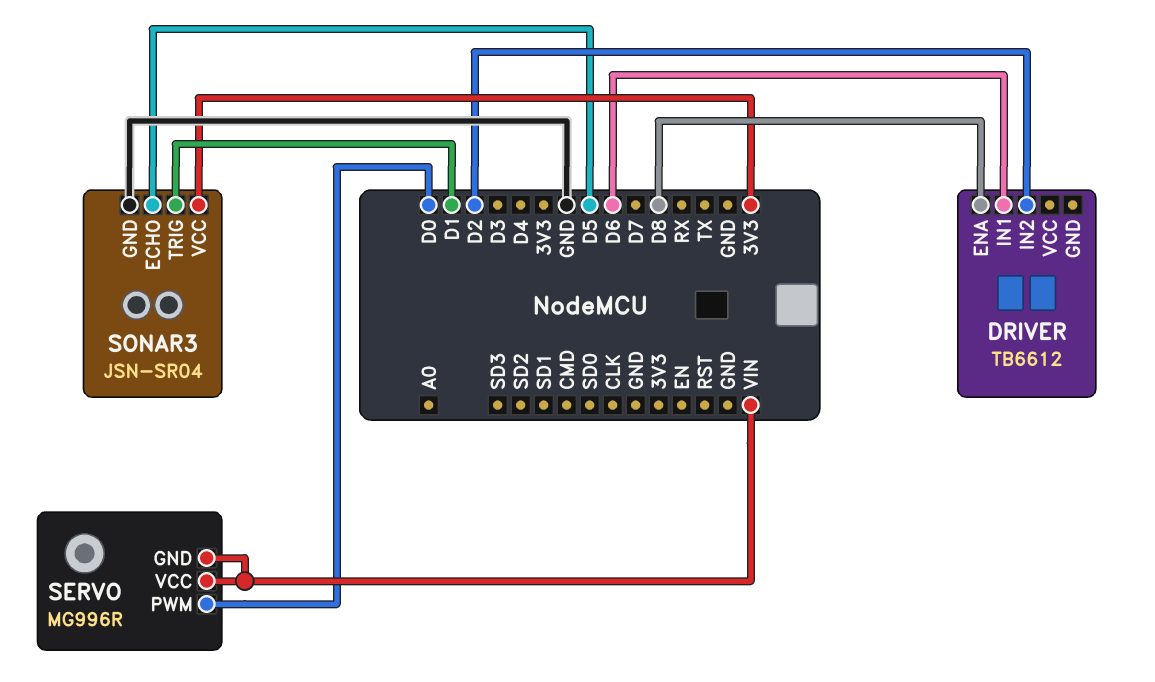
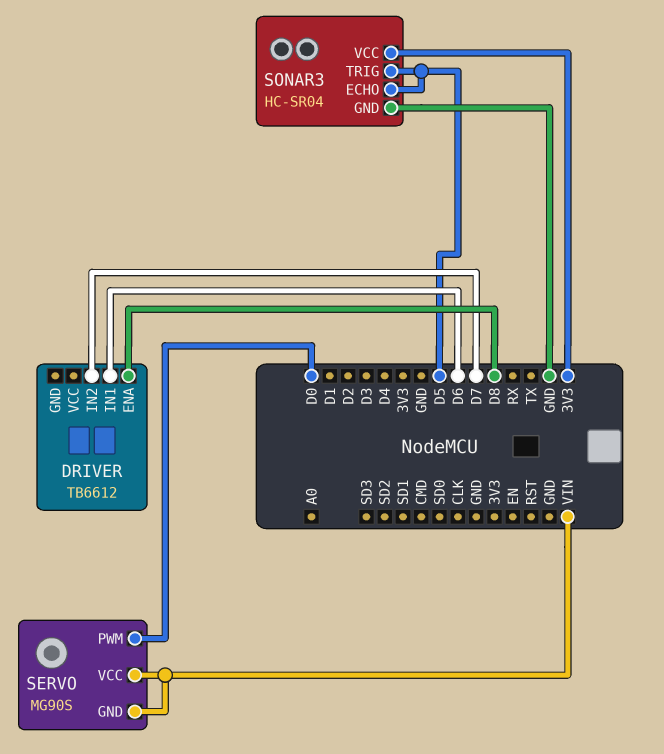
DRIVER pin IN2: D2 -> D7
SERVO: MG996R -> MG90S
SONAR3: JSN-SR04 -> HC-SR04
SONAR3 pin TRIG: D1 -> D5

